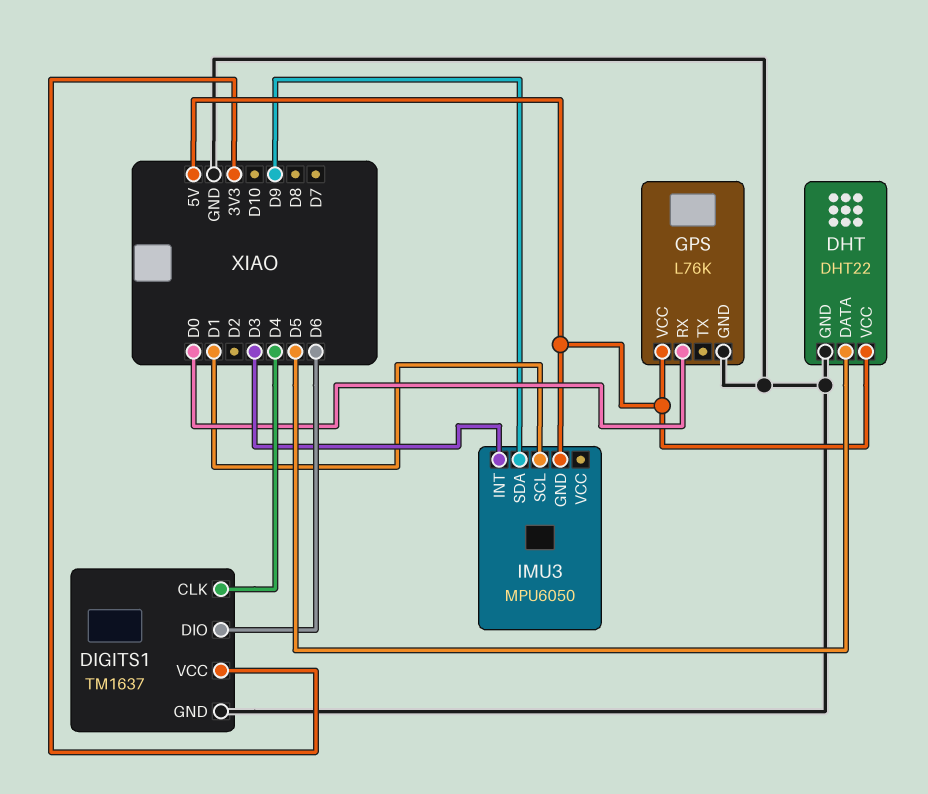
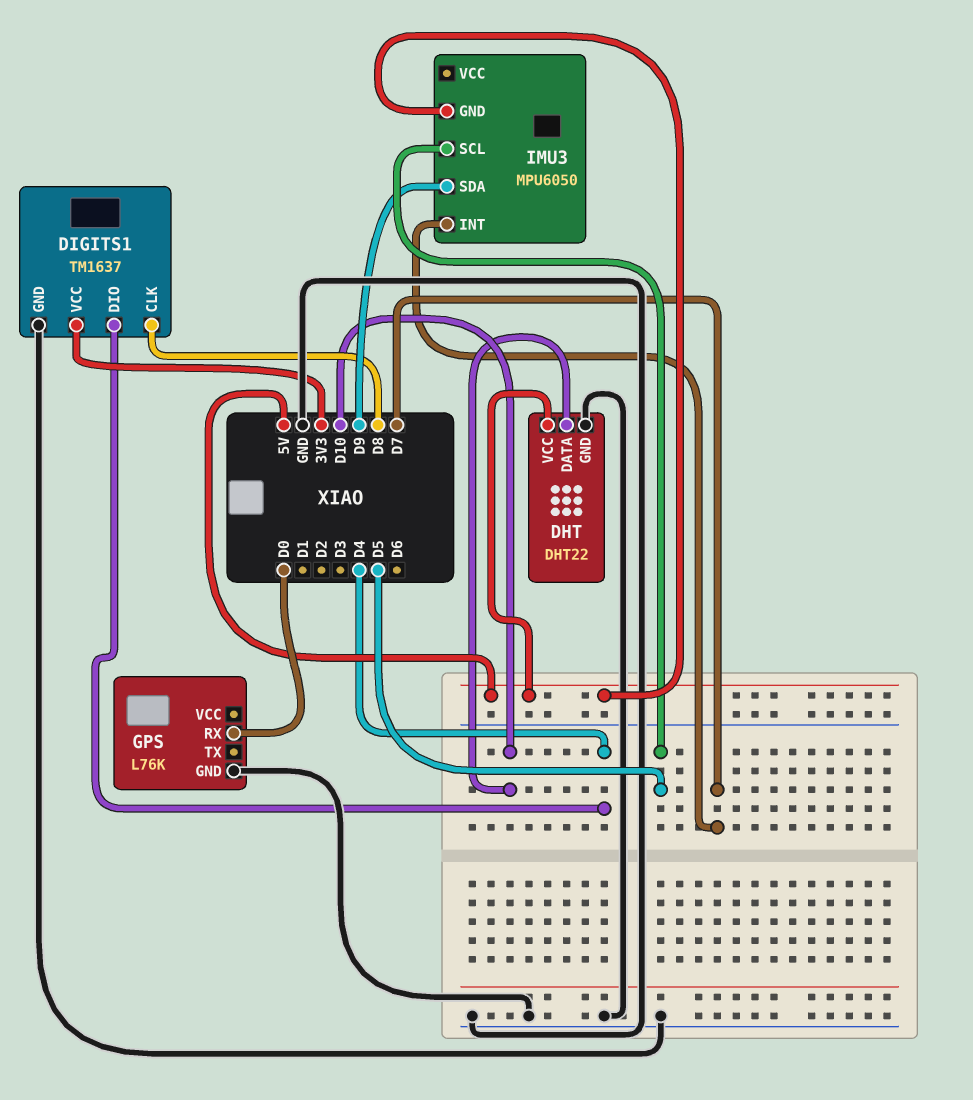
DHT pin DATA: D5 -> D10
DIGITS1 pin CLK: D4 -> D8
DIGITS1 pin DIO: D6 -> D4
GPS pin VCC: 5V -> none
IMU3 pin INT: D3 -> D7
IMU3 pin SCL: D1 -> D5

